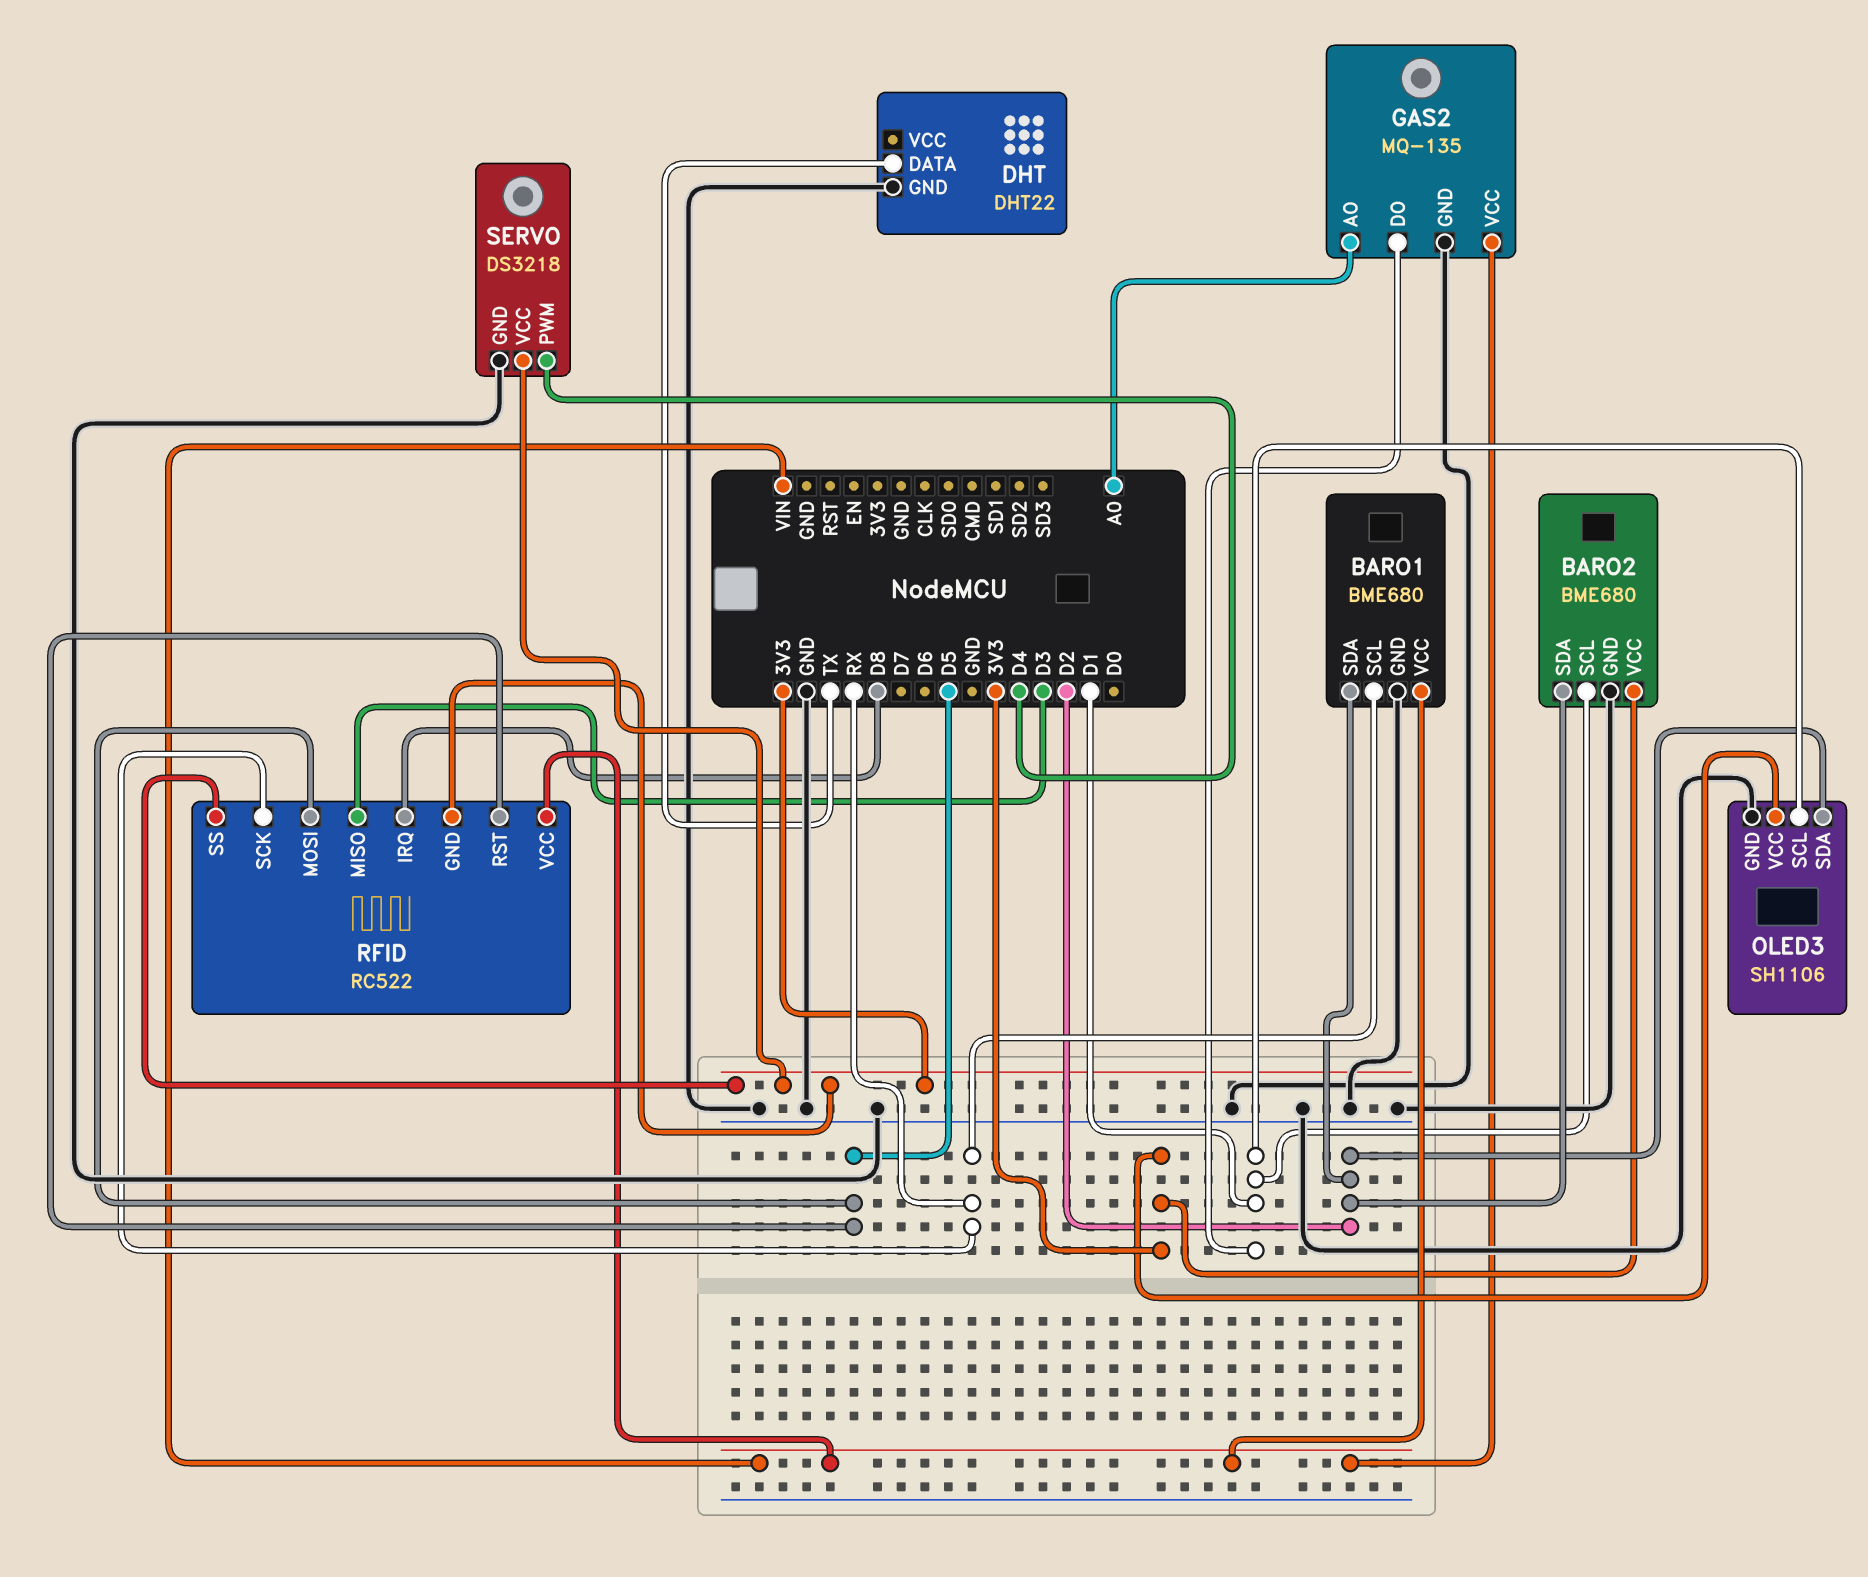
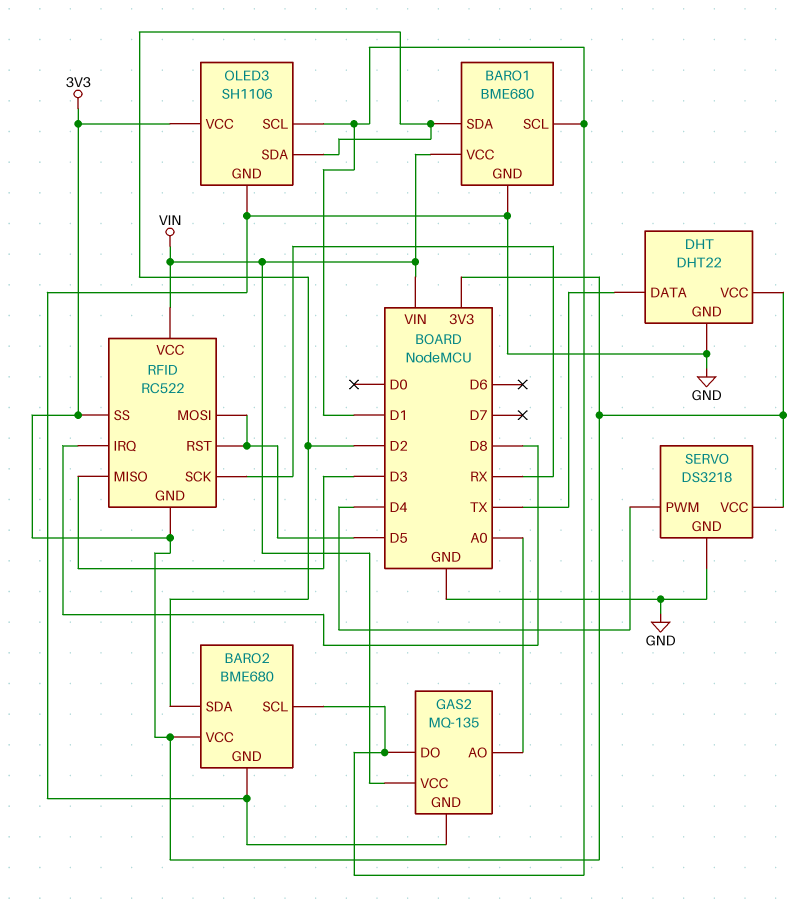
BARO1 pin SCL: RX -> D1
DHT pin VCC: none -> 3V3

